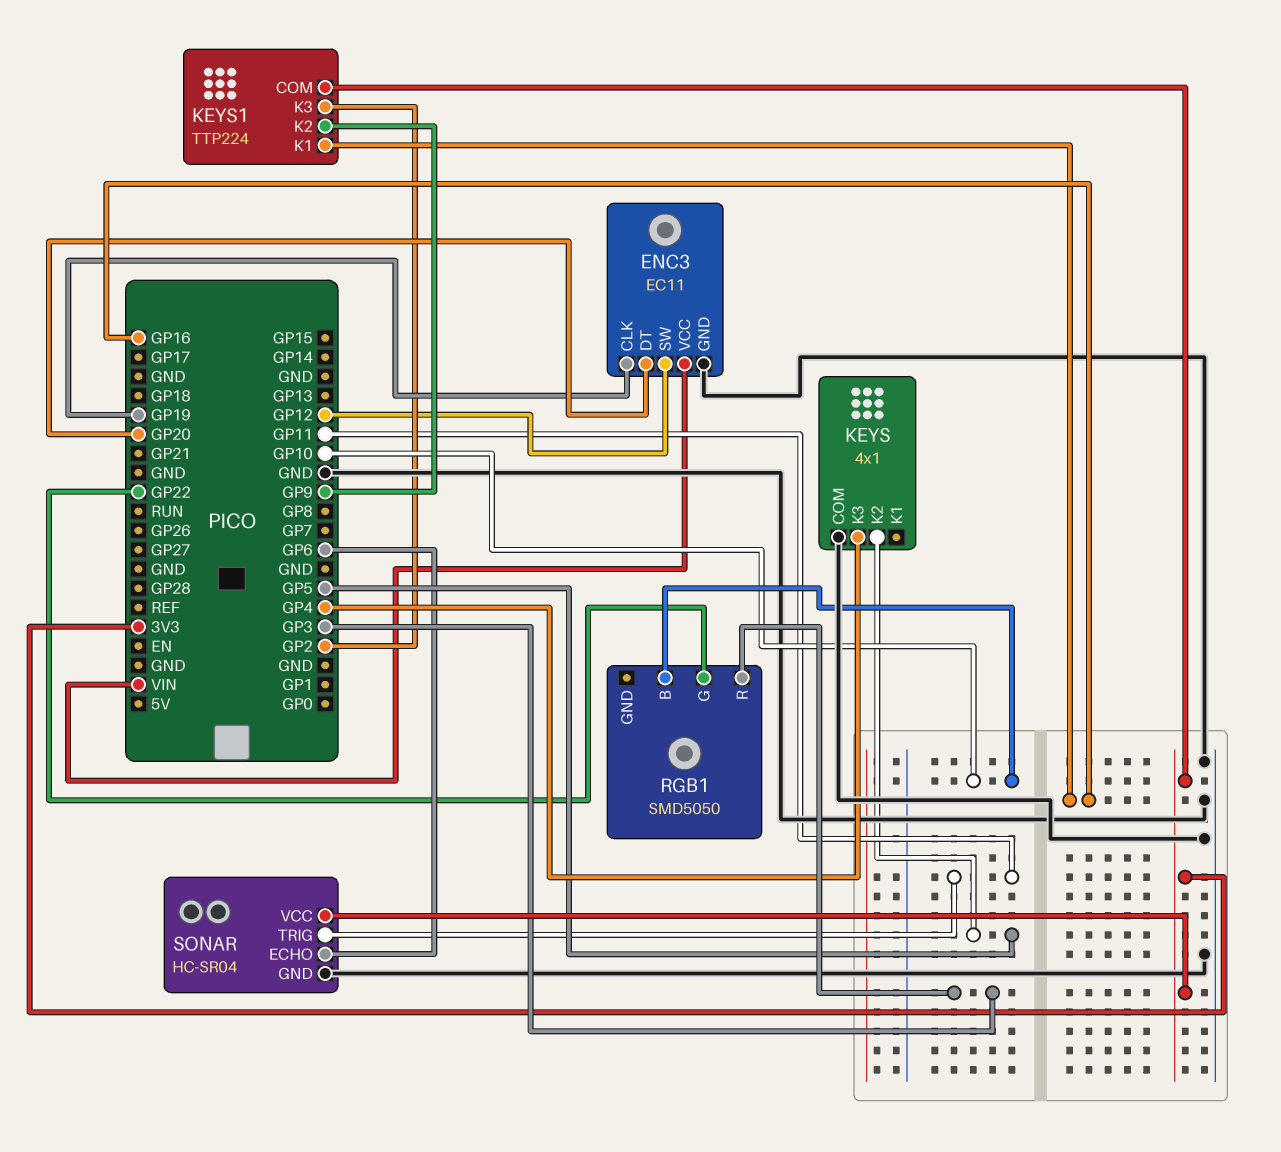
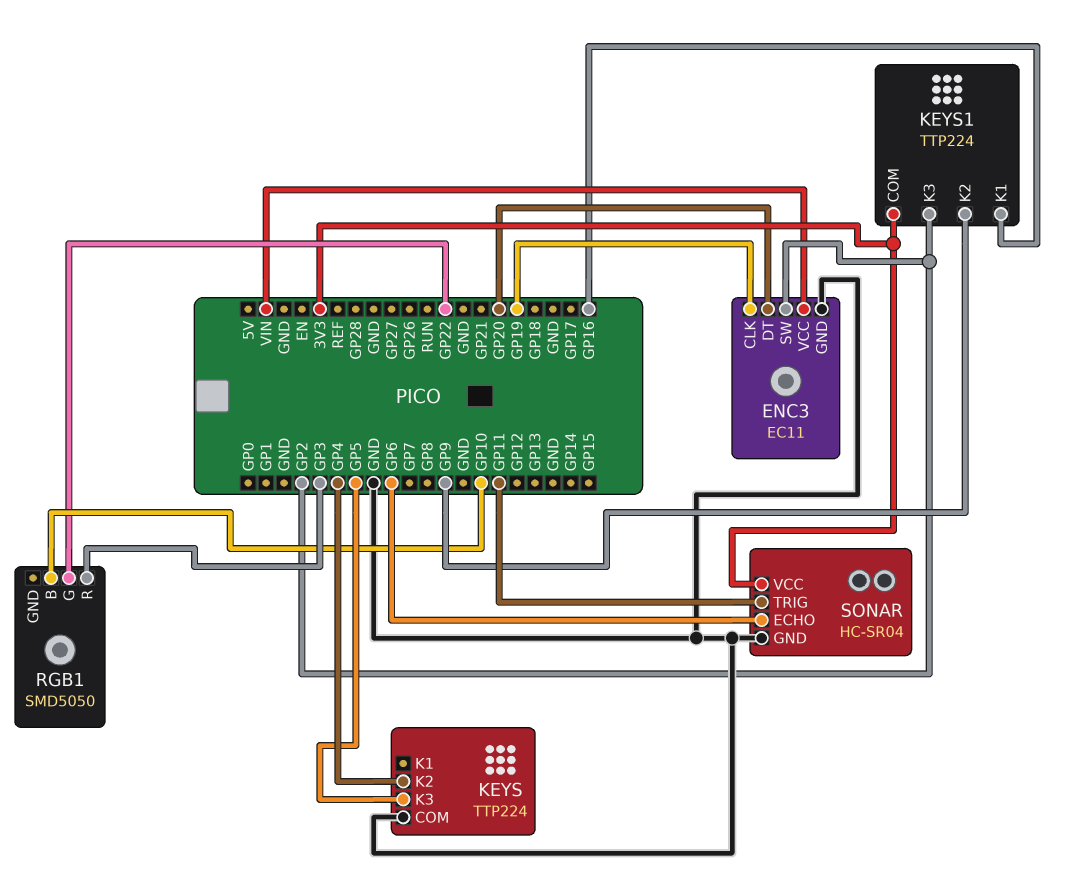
ENC3 pin SW: GP12 -> GP2
KEYS: 4x1 -> TTP224
KEYS pin K2: GP5 -> GP4
KEYS pin K3: GP4 -> GP5

